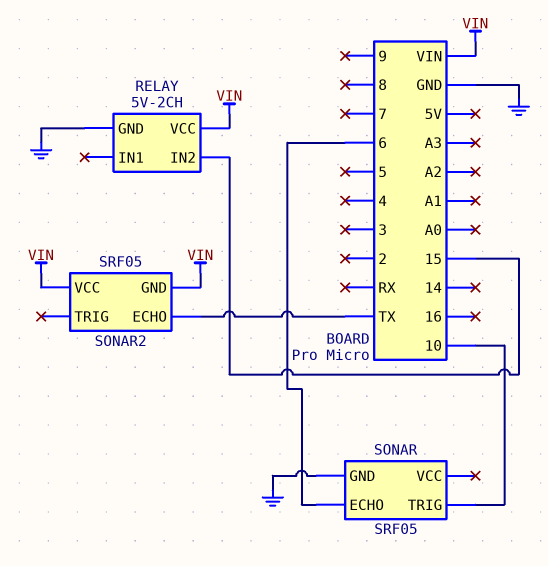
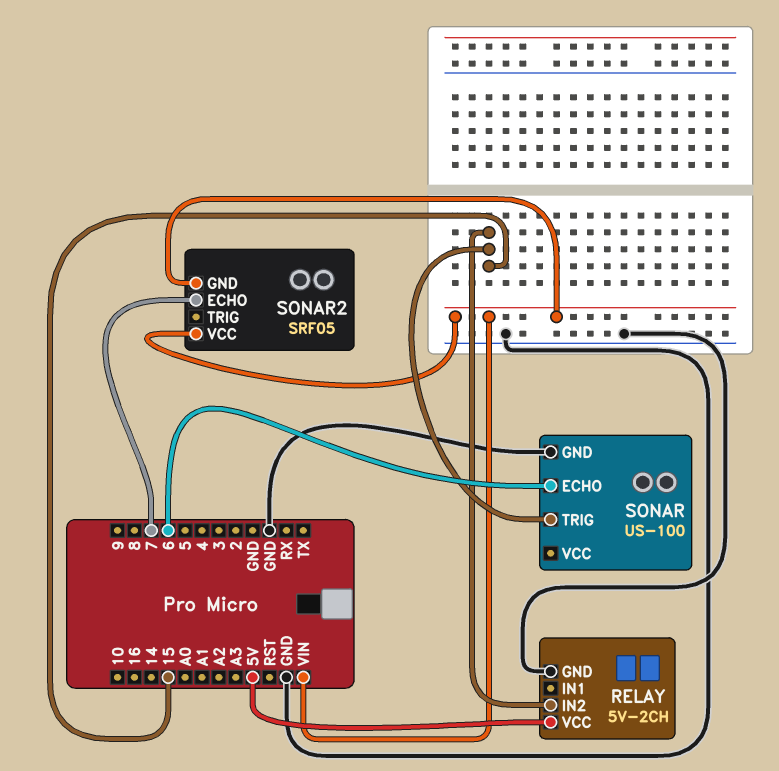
RELAY pin VCC: VIN -> 5V
SONAR: SRF05 -> US-100
SONAR pin TRIG: 10 -> 15
SONAR2 pin ECHO: TX -> 7

